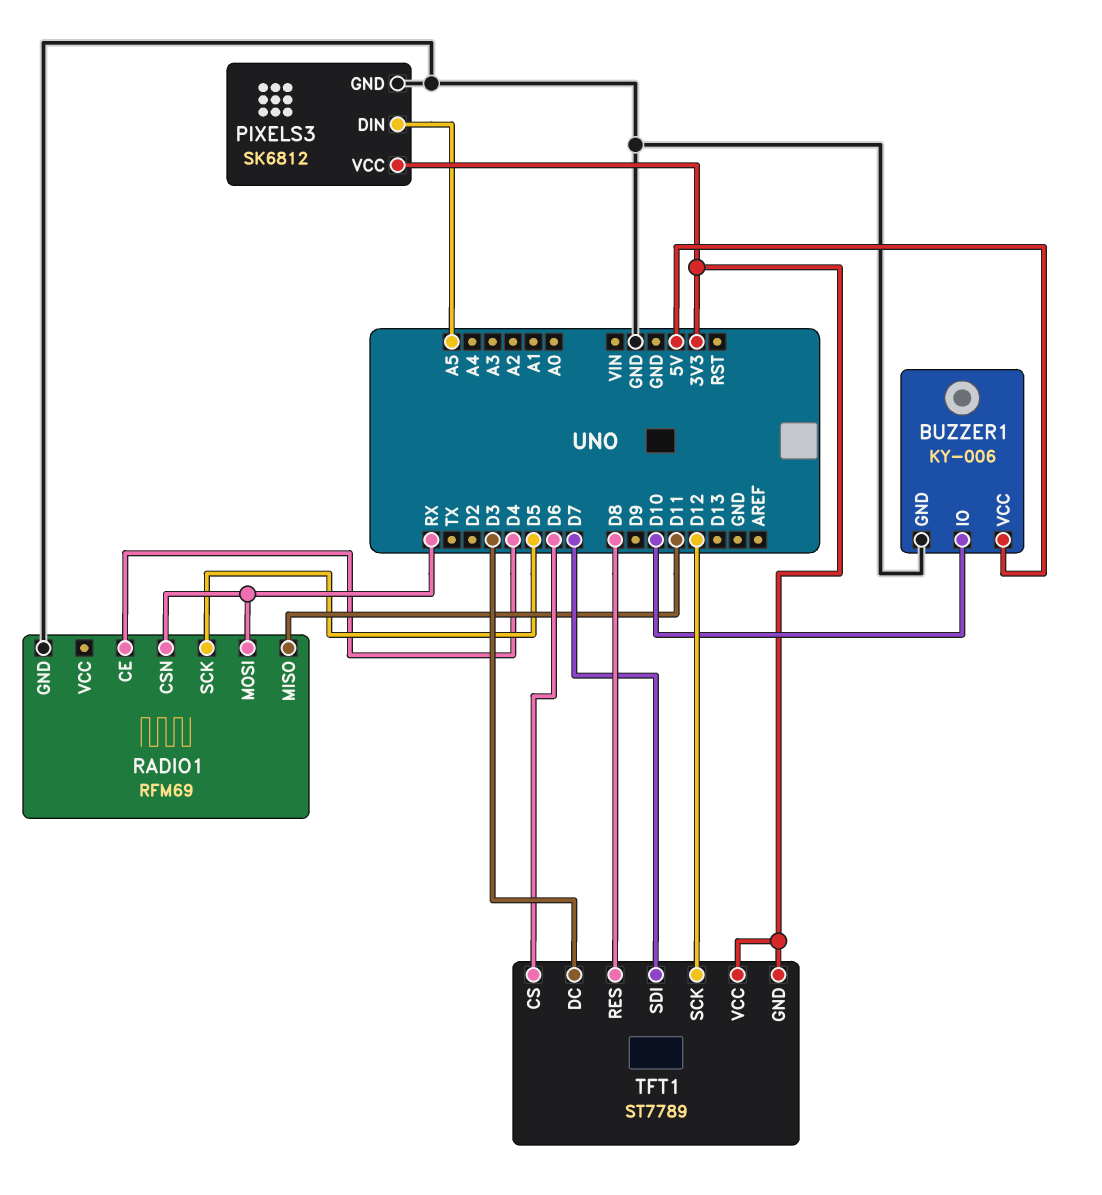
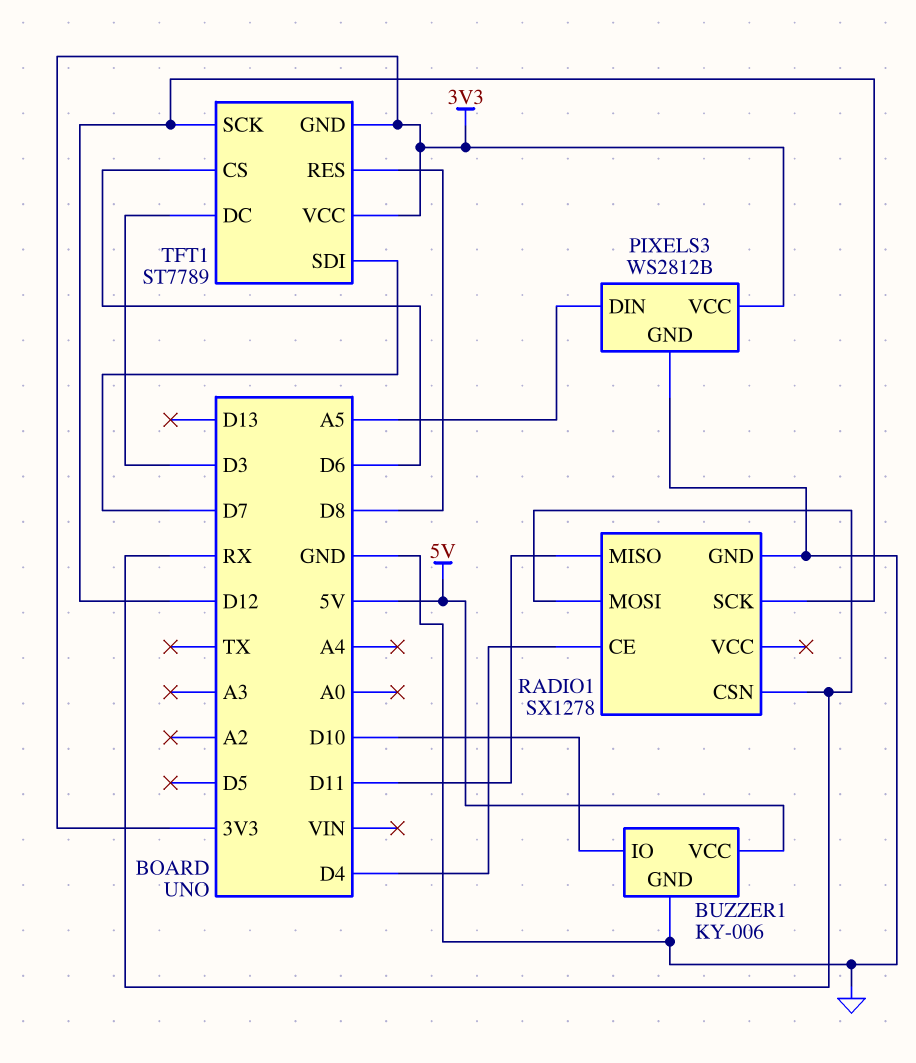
PIXELS3: SK6812 -> WS2812B
RADIO1: RFM69 -> SX1278
RADIO1 pin SCK: D5 -> D12

